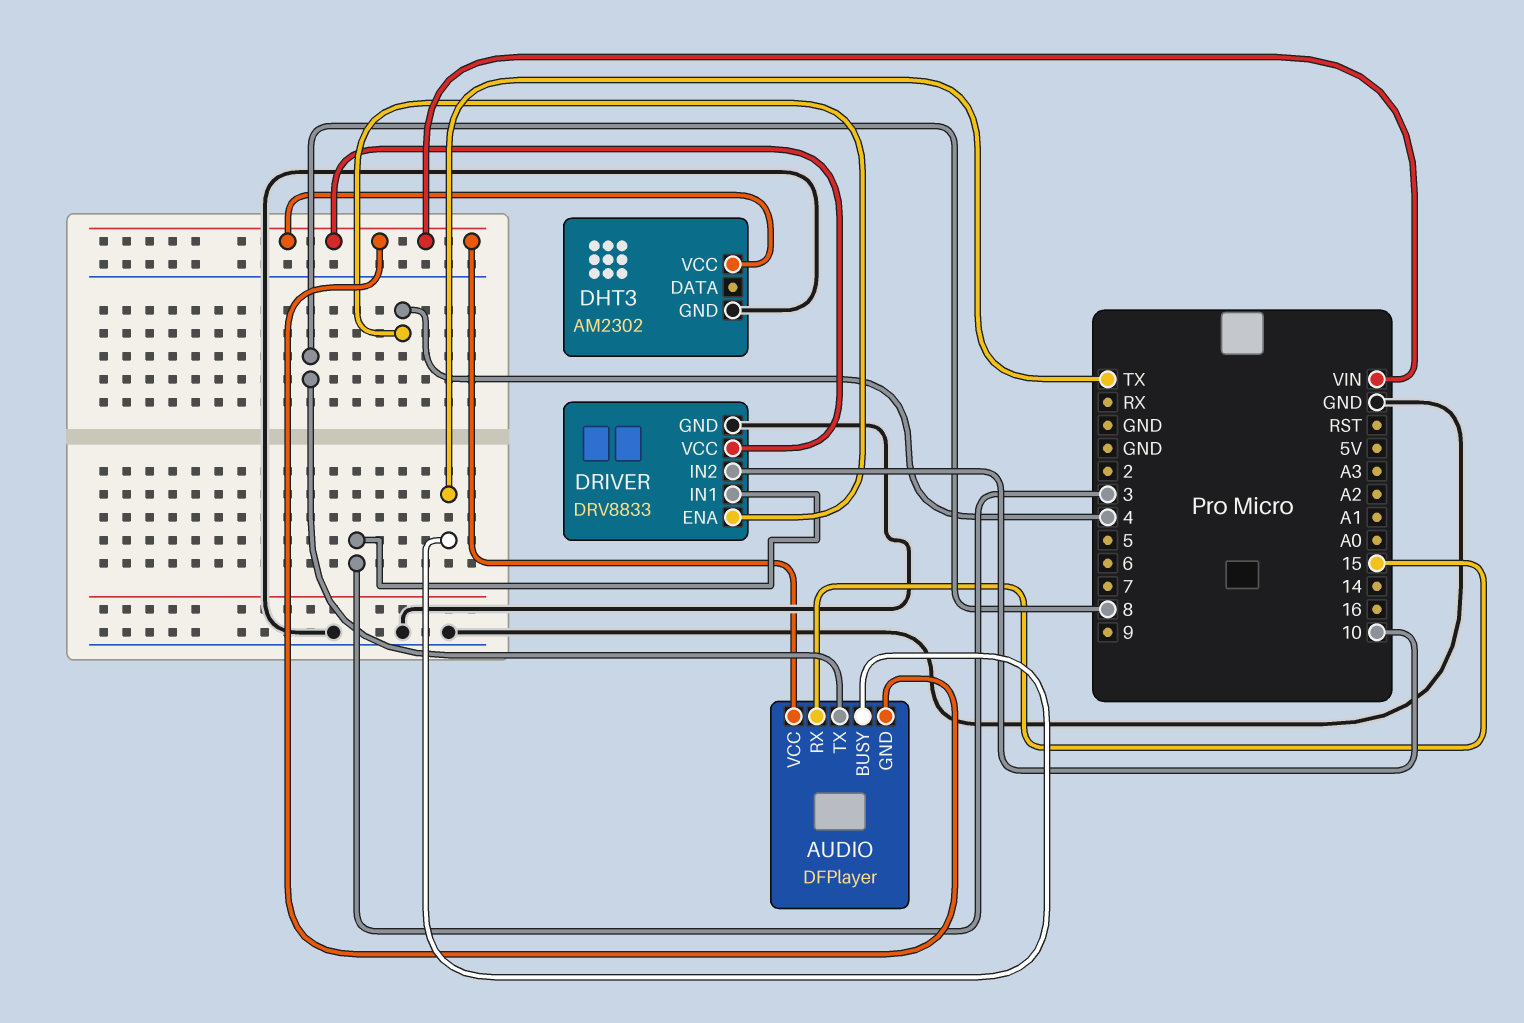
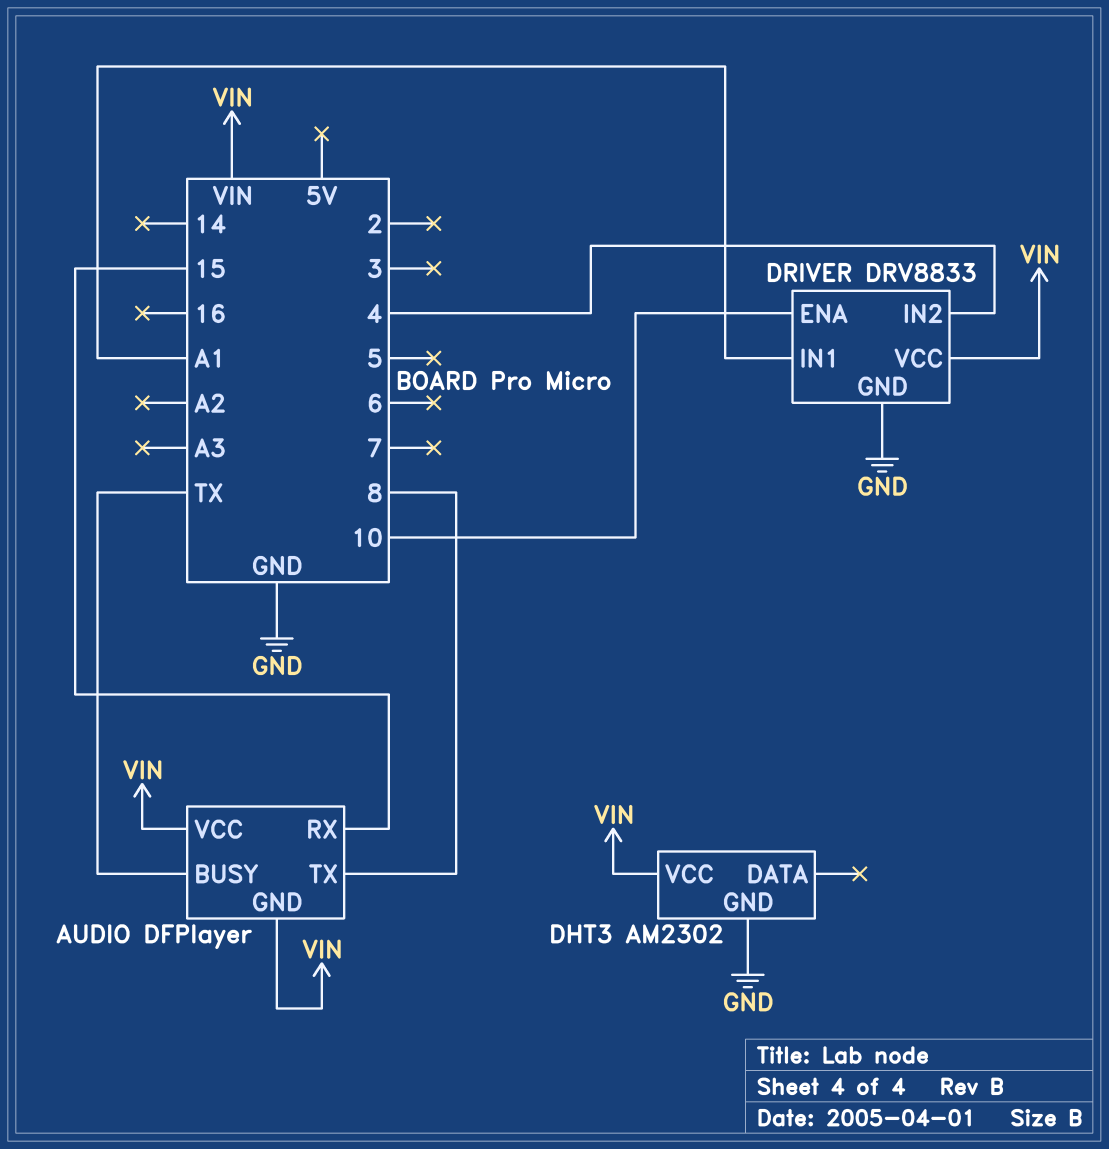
DRIVER pin ENA: 4 -> 10
DRIVER pin IN1: 3 -> A1
DRIVER pin IN2: 10 -> 4

